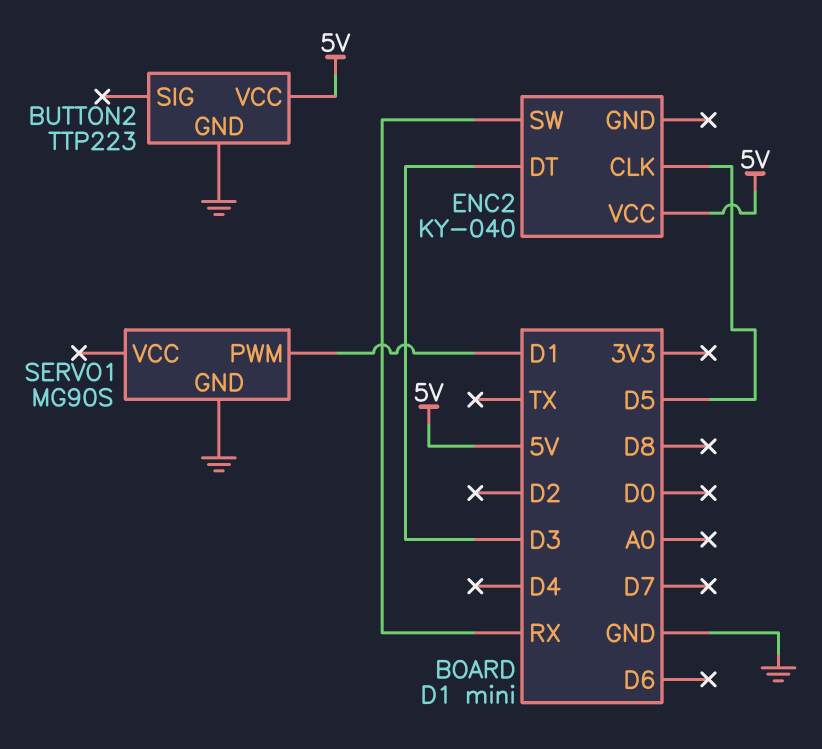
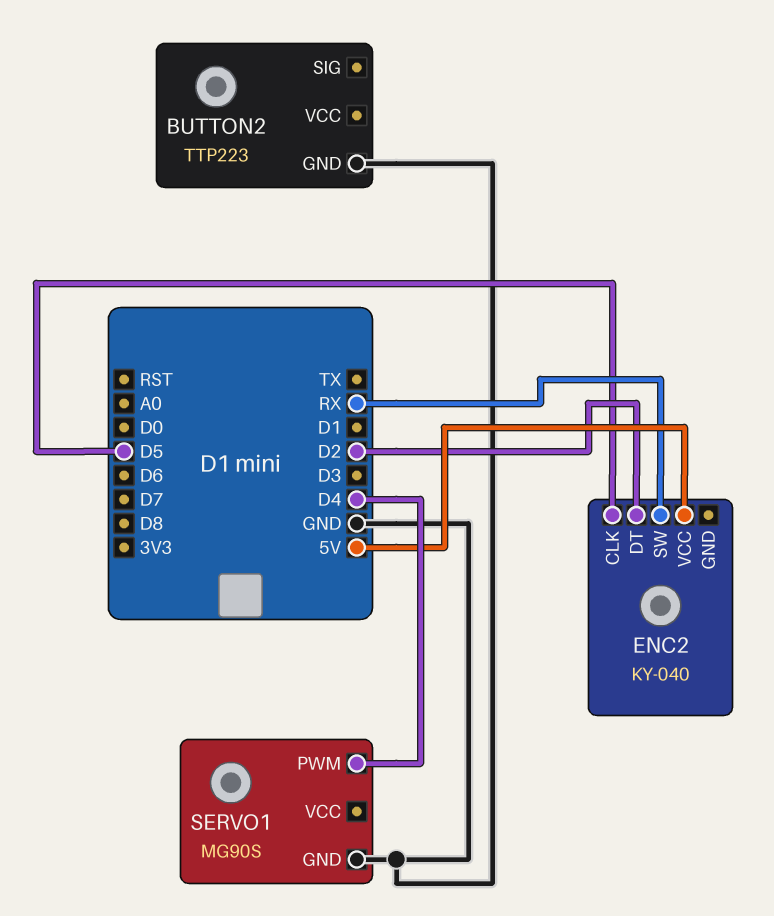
BUTTON2 pin VCC: 5V -> none
ENC2 pin DT: D3 -> D2
SERVO1 pin PWM: D1 -> D4

